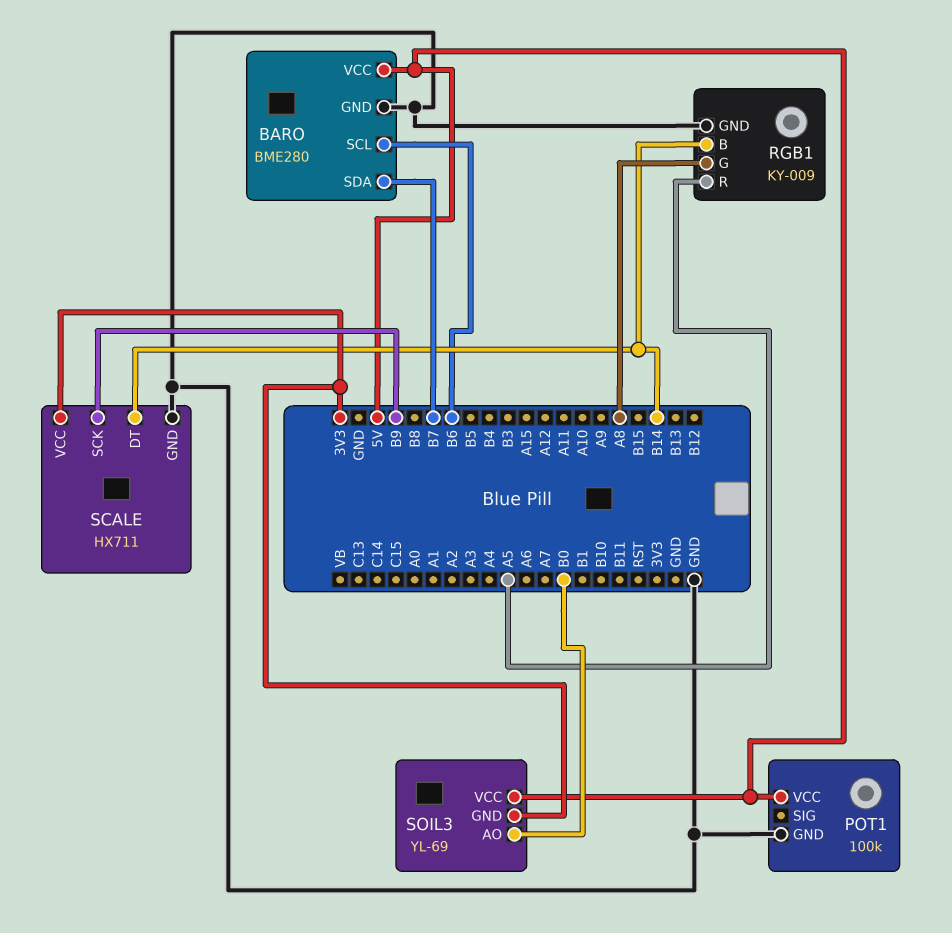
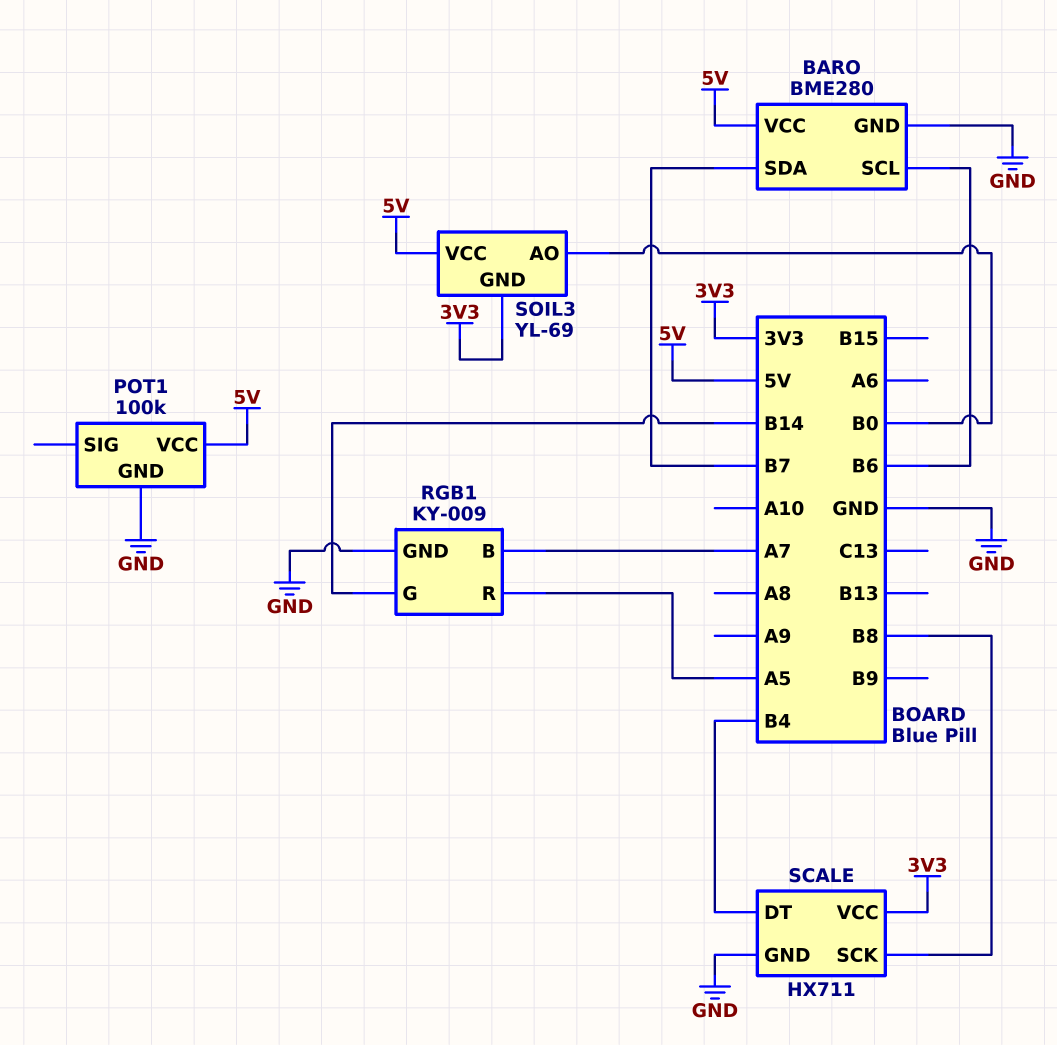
RGB1 pin B: B14 -> A7
RGB1 pin G: A8 -> B14
SCALE pin DT: B14 -> B4
SCALE pin SCK: B9 -> B8

